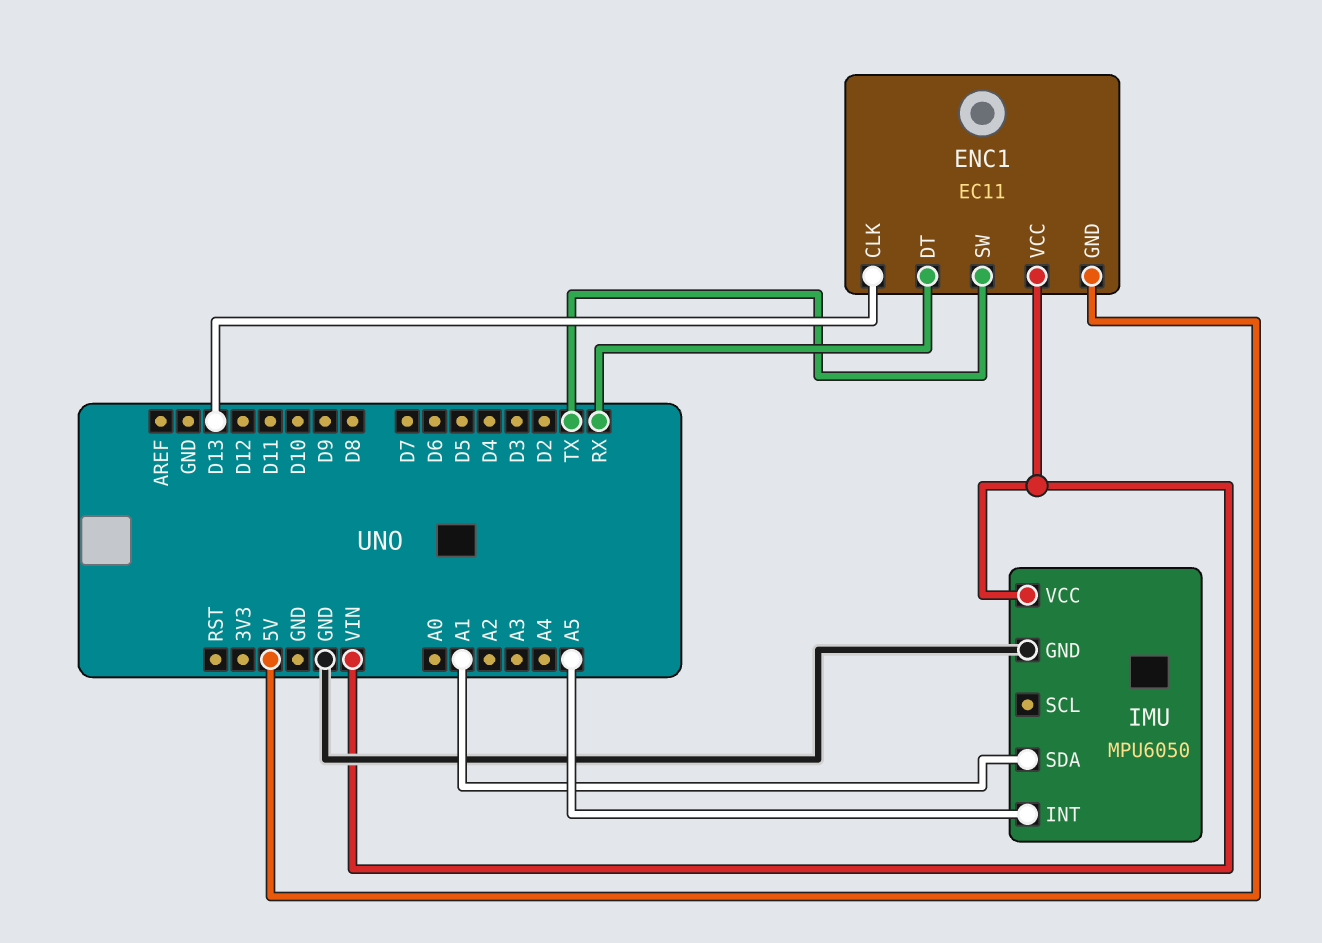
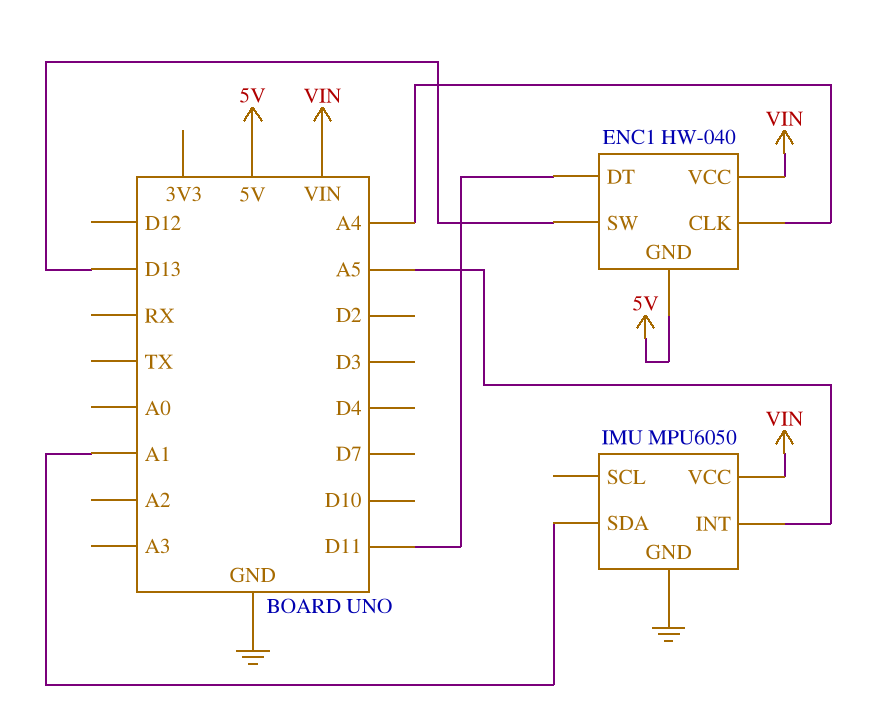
ENC1: EC11 -> HW-040
ENC1 pin CLK: D13 -> A4
ENC1 pin DT: RX -> D11
ENC1 pin SW: TX -> D13

